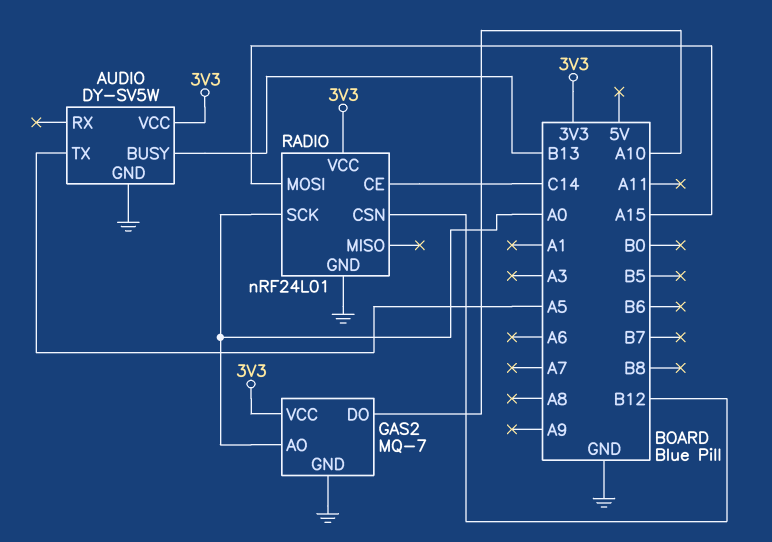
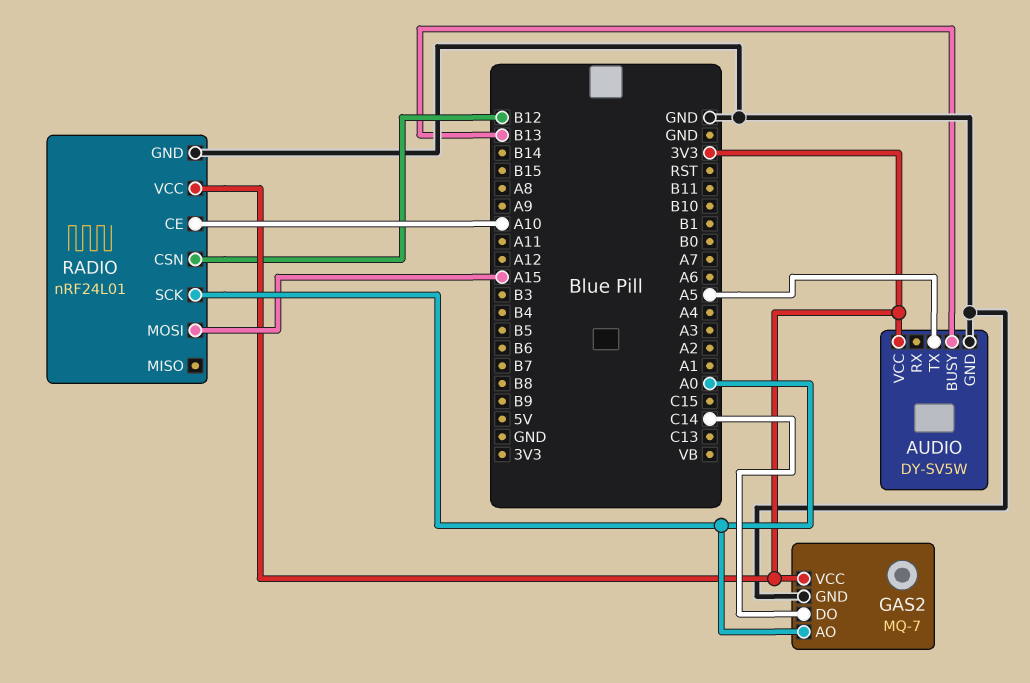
GAS2 pin DO: A10 -> C14
RADIO pin CE: C14 -> A10

